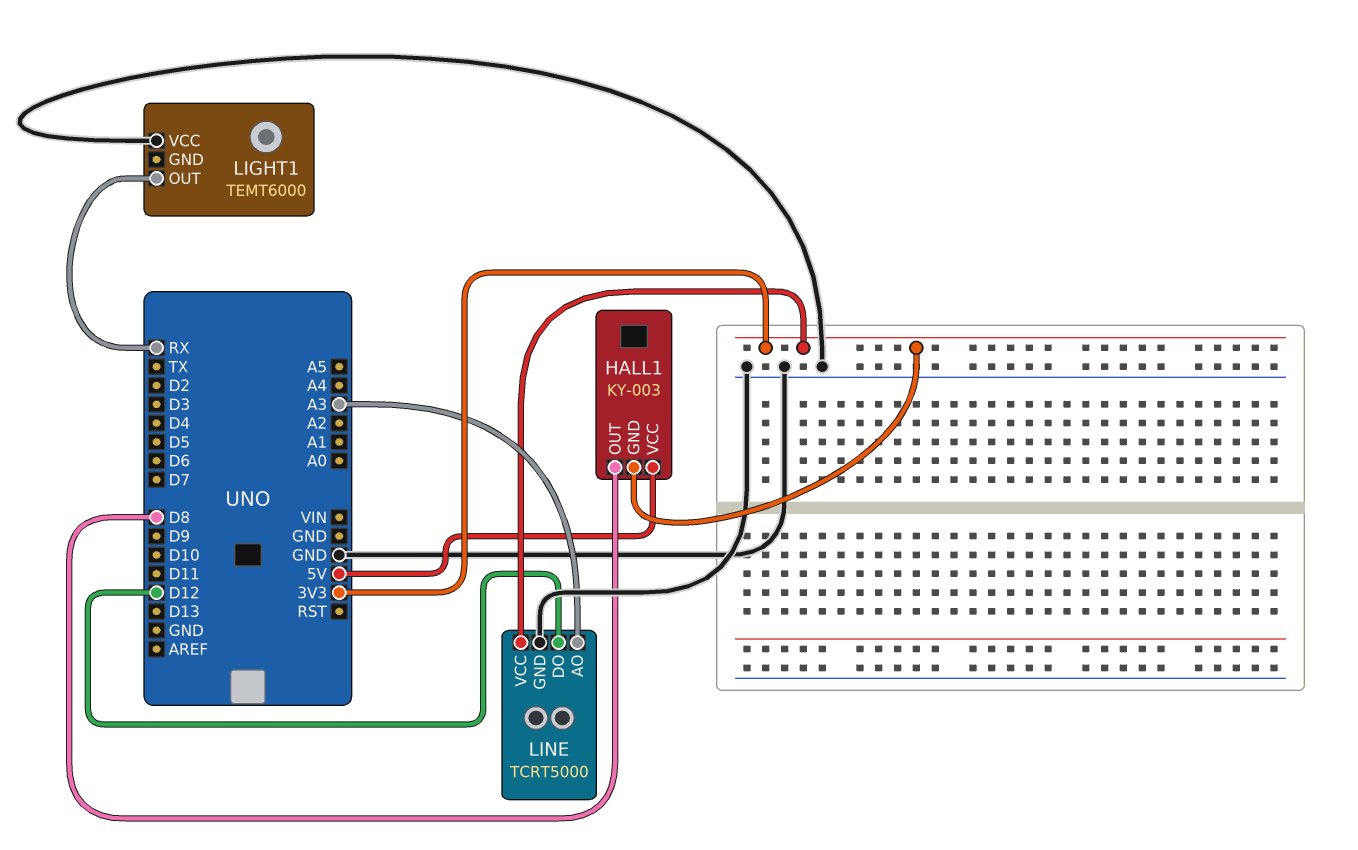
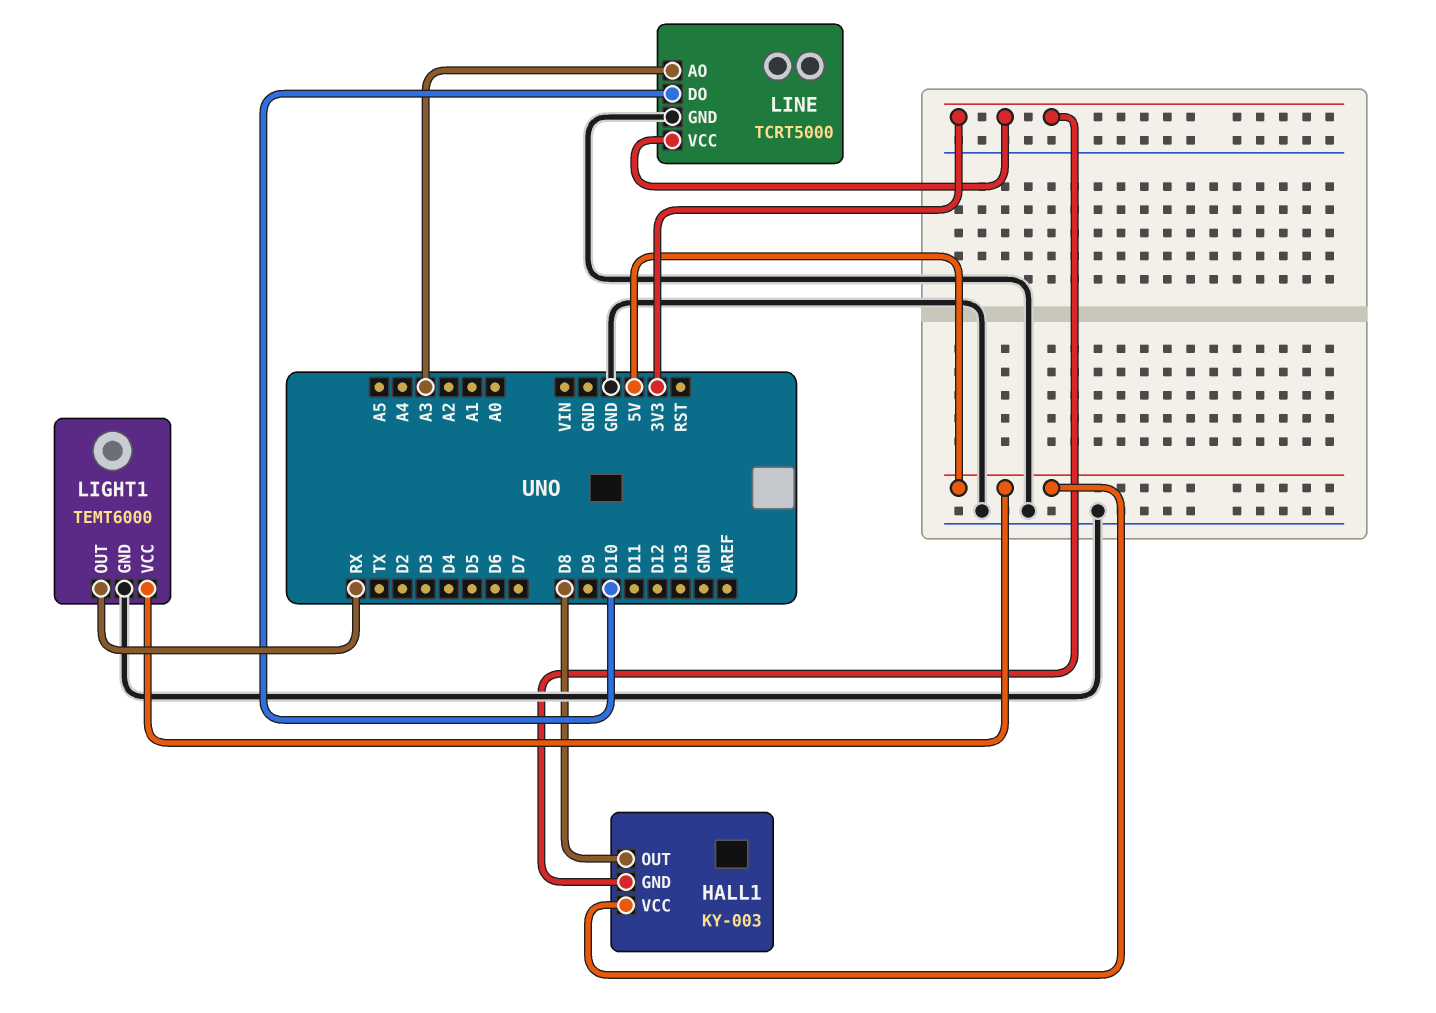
LIGHT1 pin GND: none -> GND
LIGHT1 pin VCC: GND -> 5V
LINE pin DO: D12 -> D10

